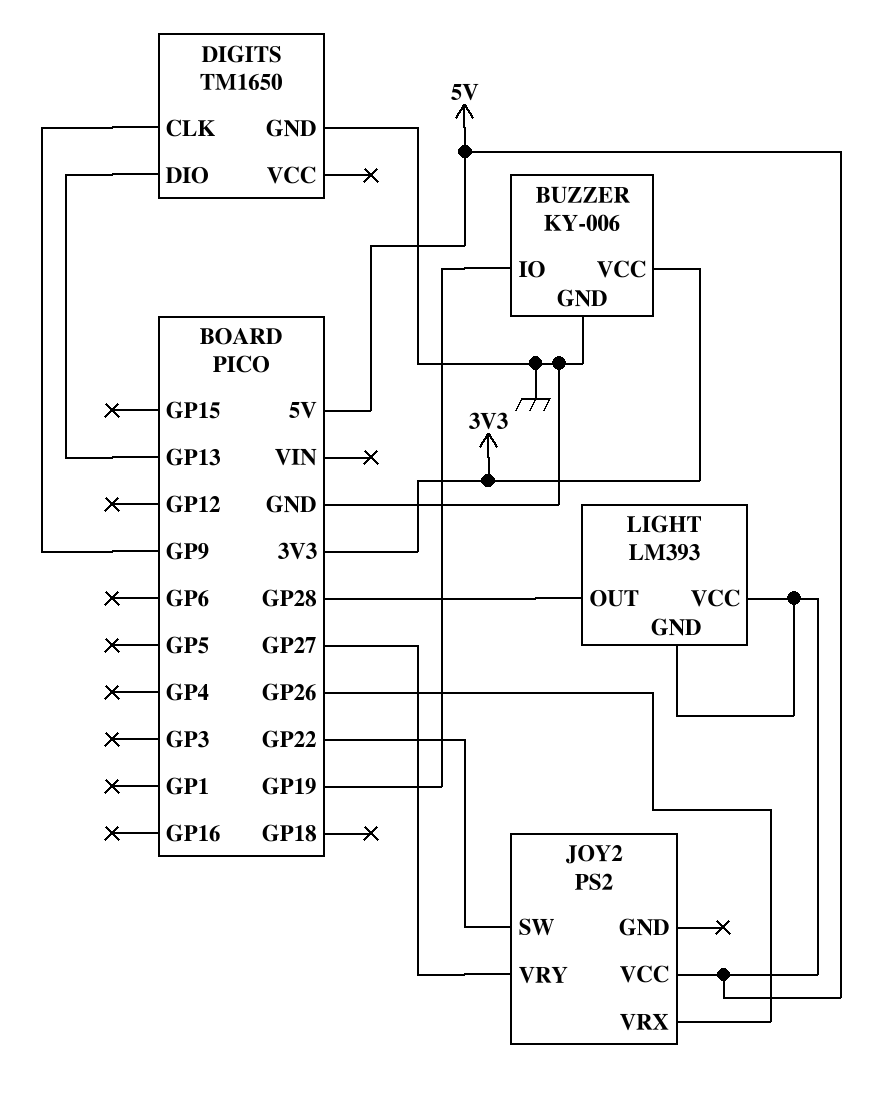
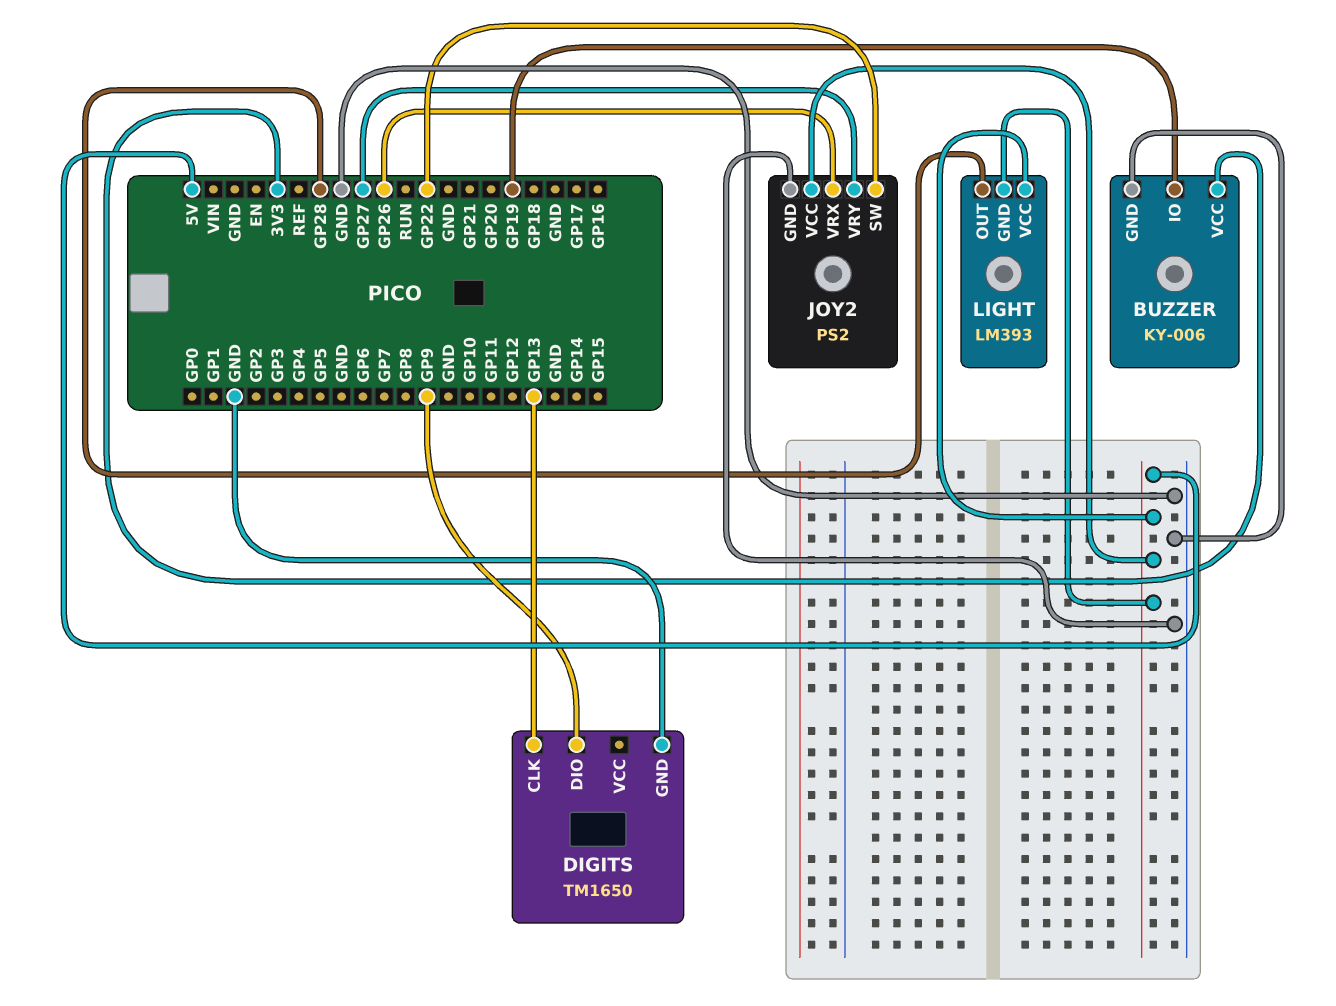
DIGITS pin CLK: GP9 -> GP13
DIGITS pin DIO: GP13 -> GP9
JOY2 pin GND: none -> GND

